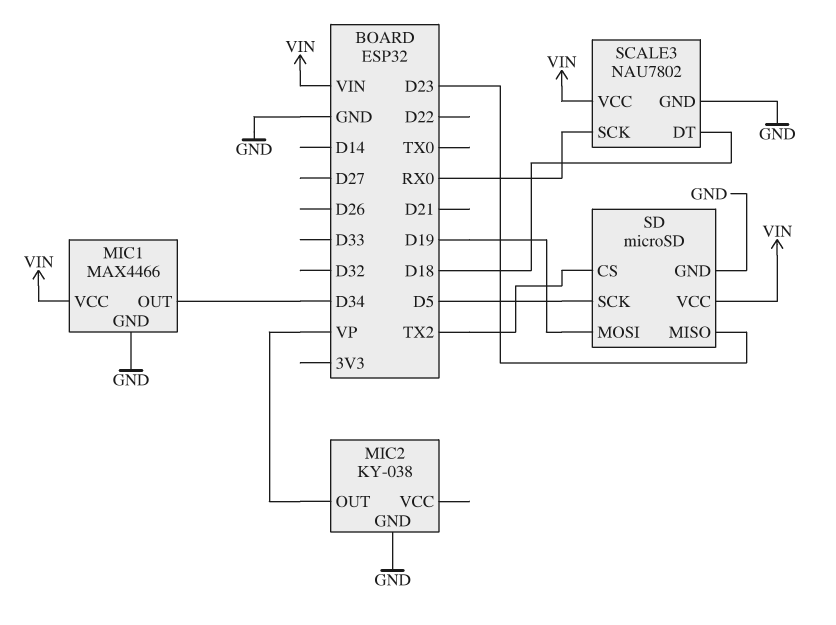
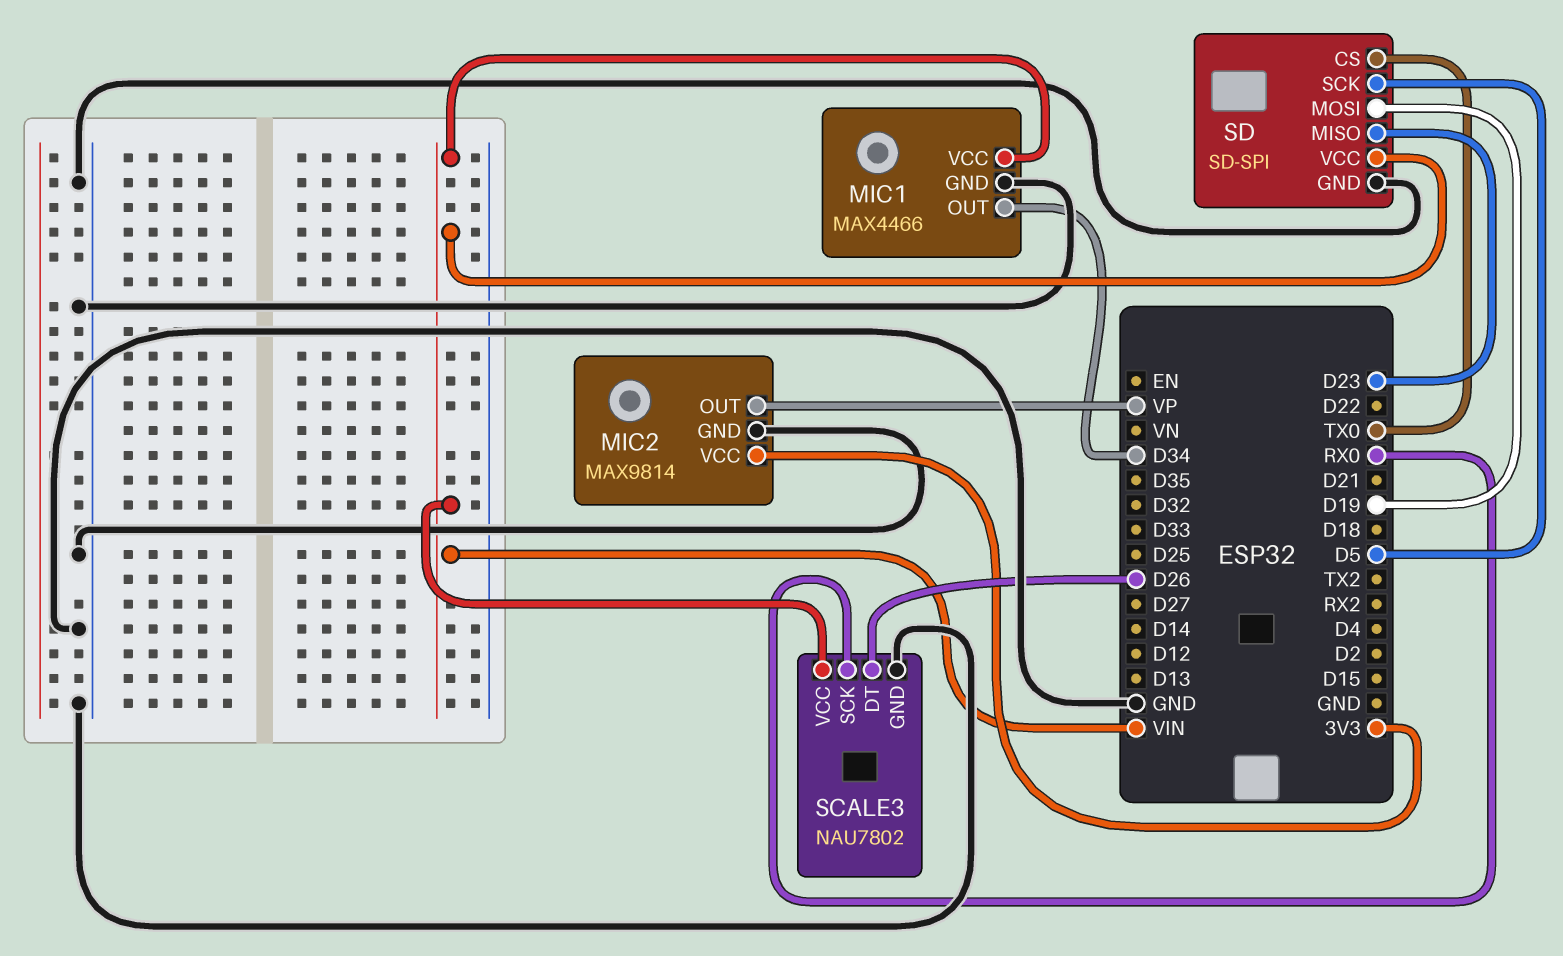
MIC2: KY-038 -> MAX9814
MIC2 pin VCC: none -> 3V3
SCALE3 pin DT: D18 -> D26
SD: microSD -> SD-SPI
SD pin CS: TX2 -> TX0

